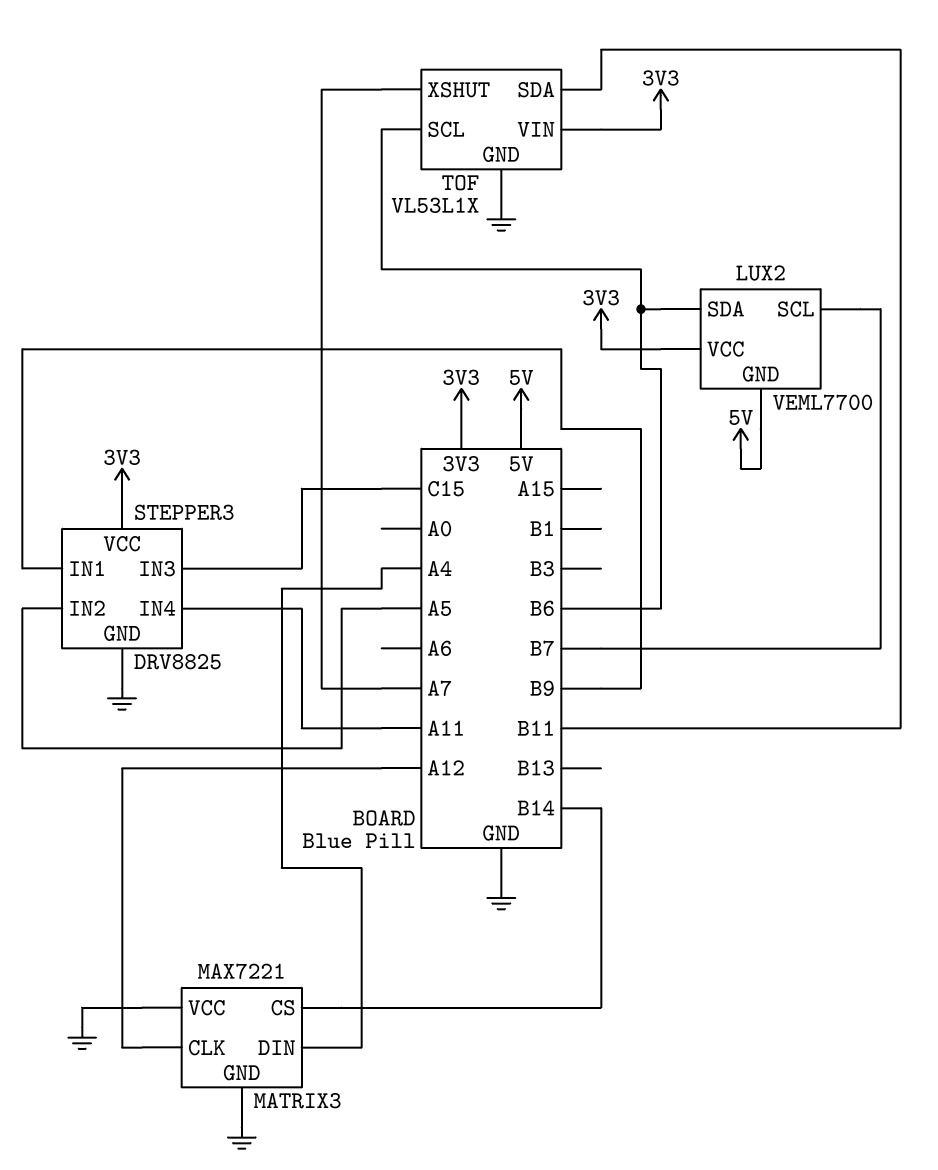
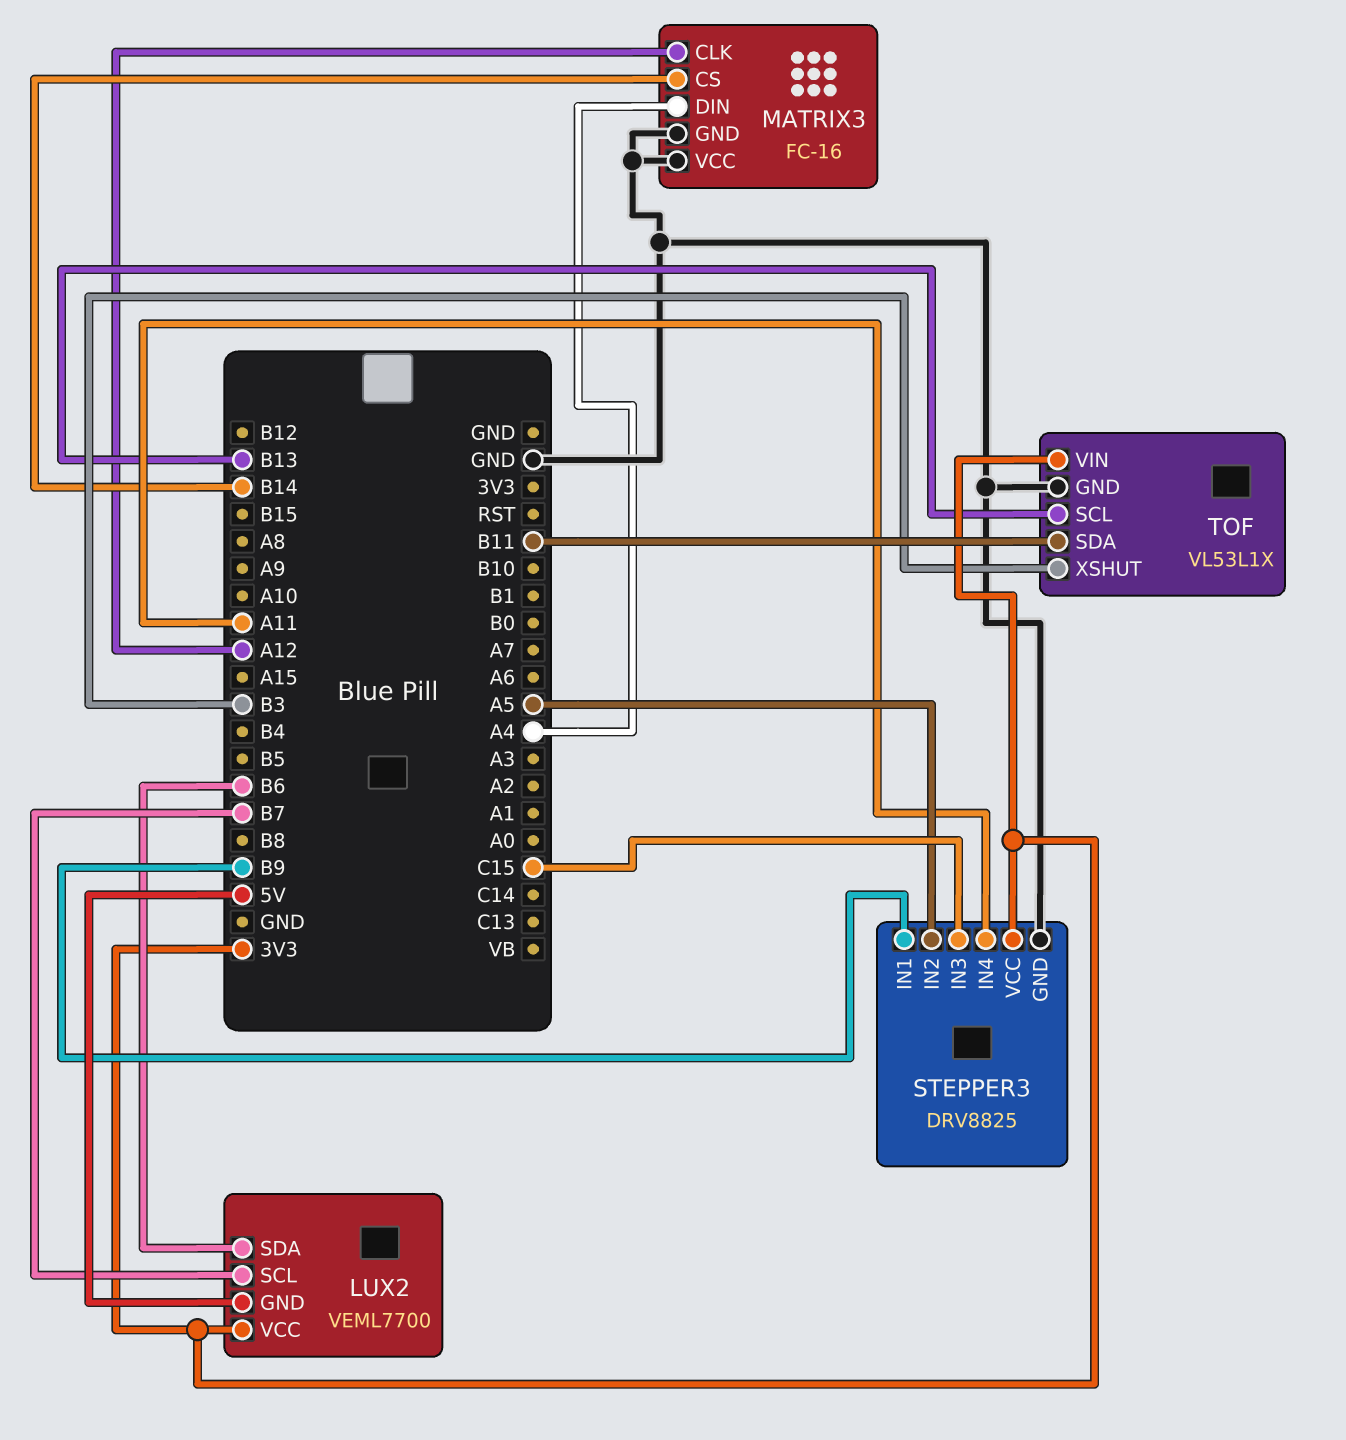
MATRIX3: MAX7221 -> FC-16
TOF pin SCL: B6 -> B13
TOF pin XSHUT: A7 -> B3

